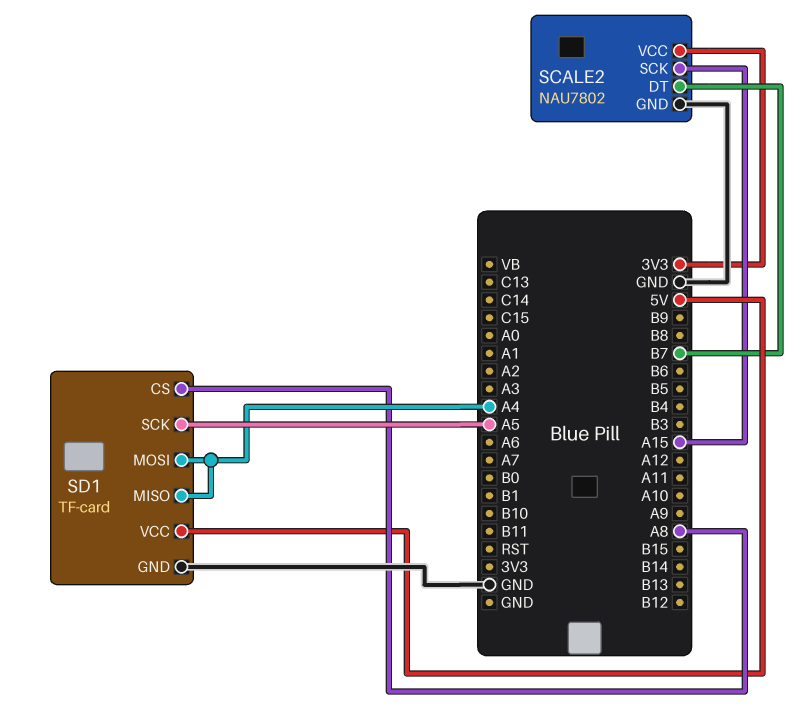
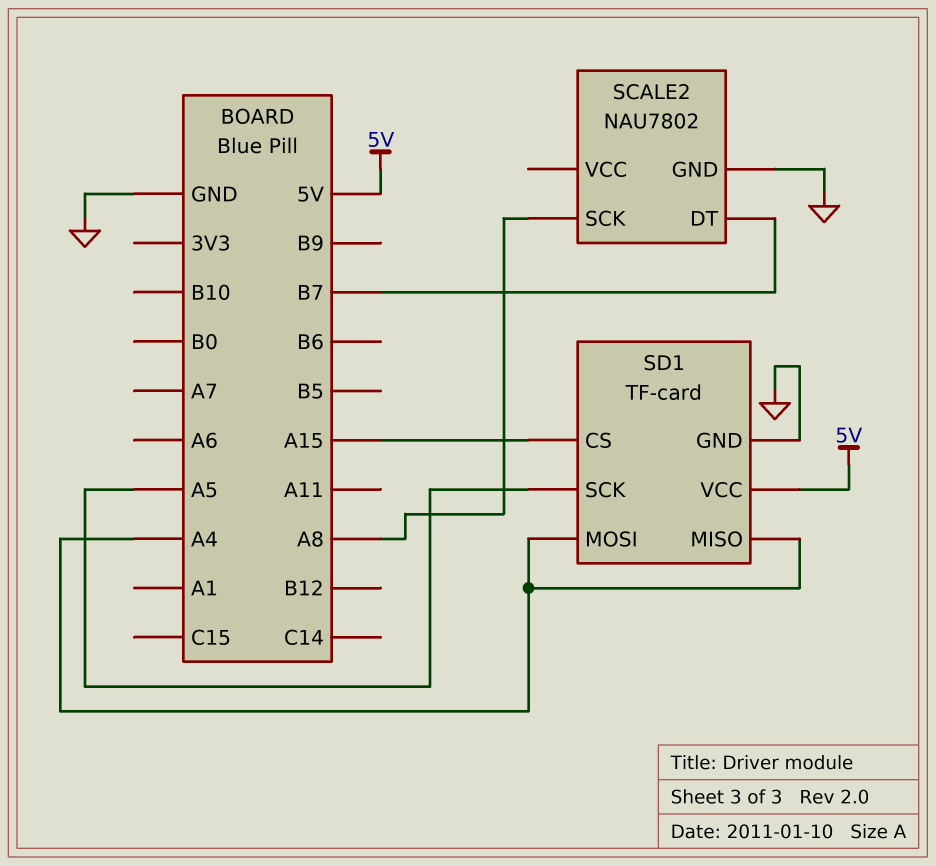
SCALE2 pin SCK: A15 -> A8
SCALE2 pin VCC: 3V3 -> none
SD1 pin CS: A8 -> A15

